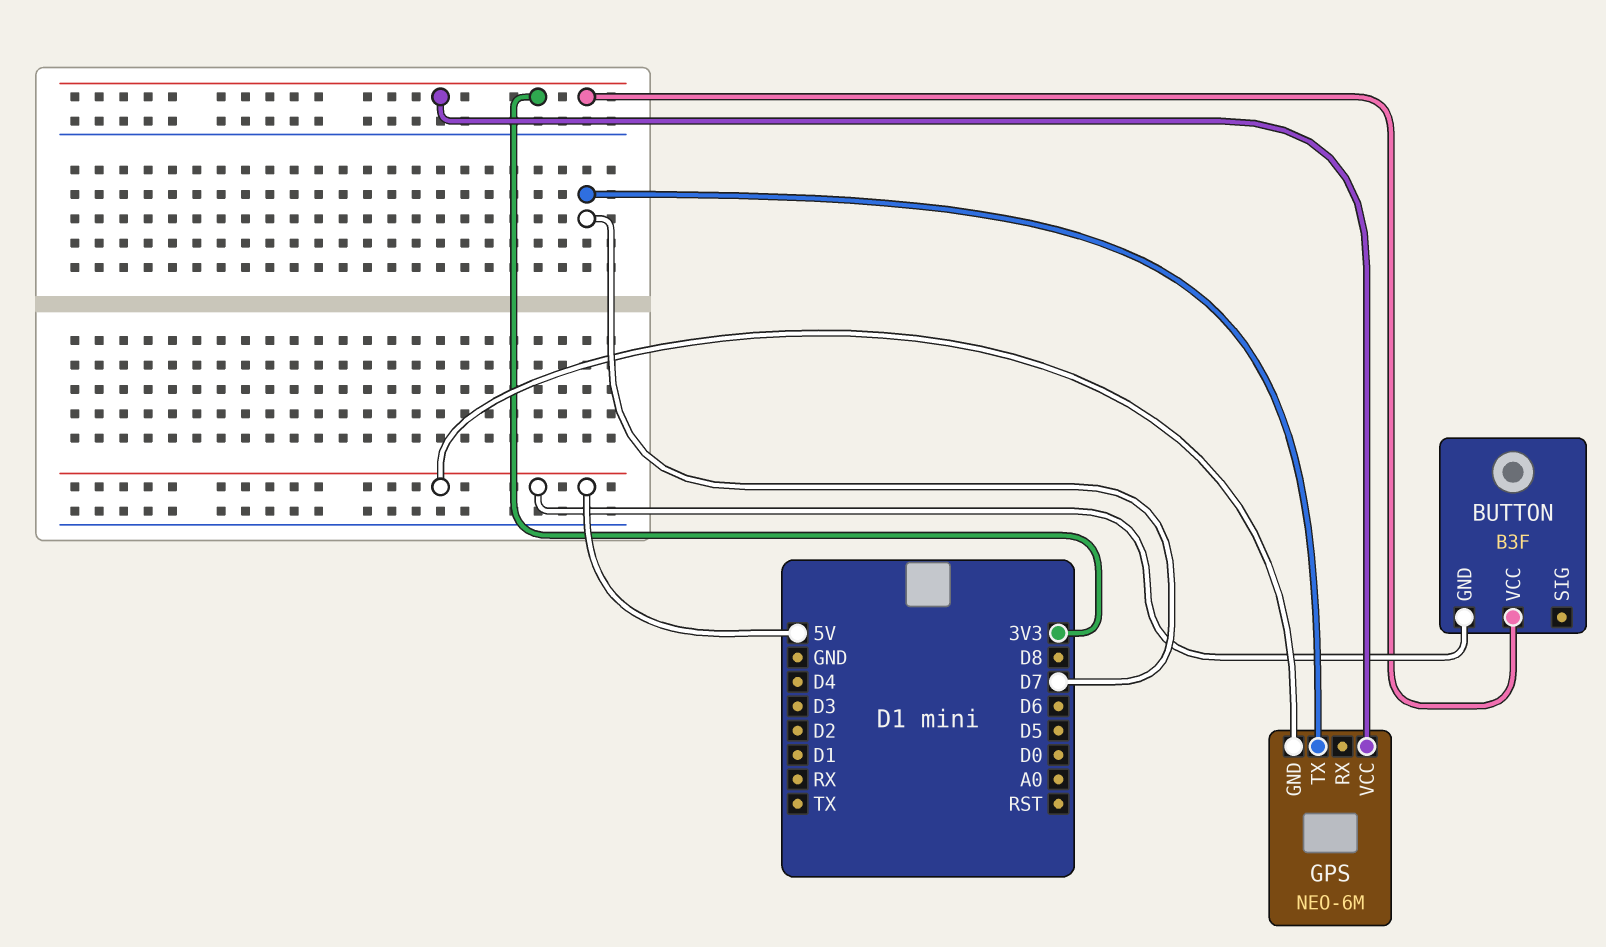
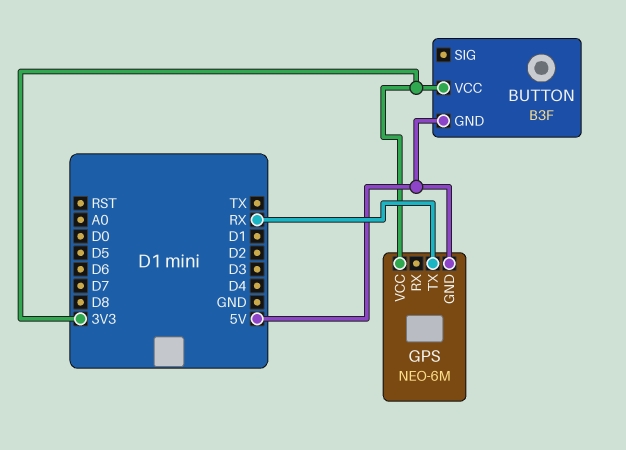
GPS pin TX: D7 -> RX

